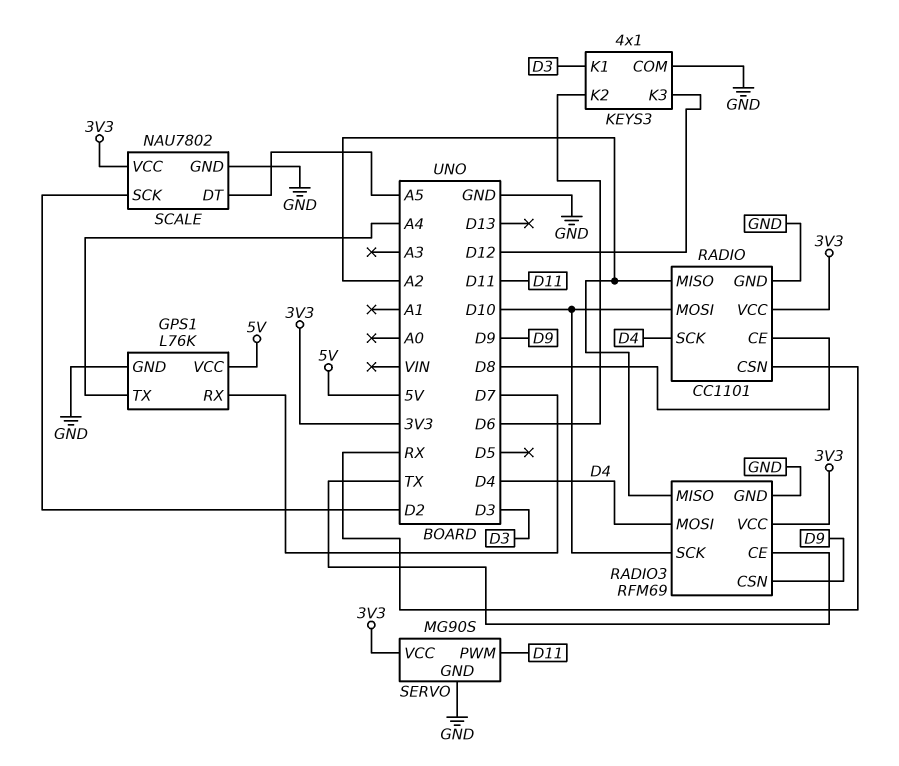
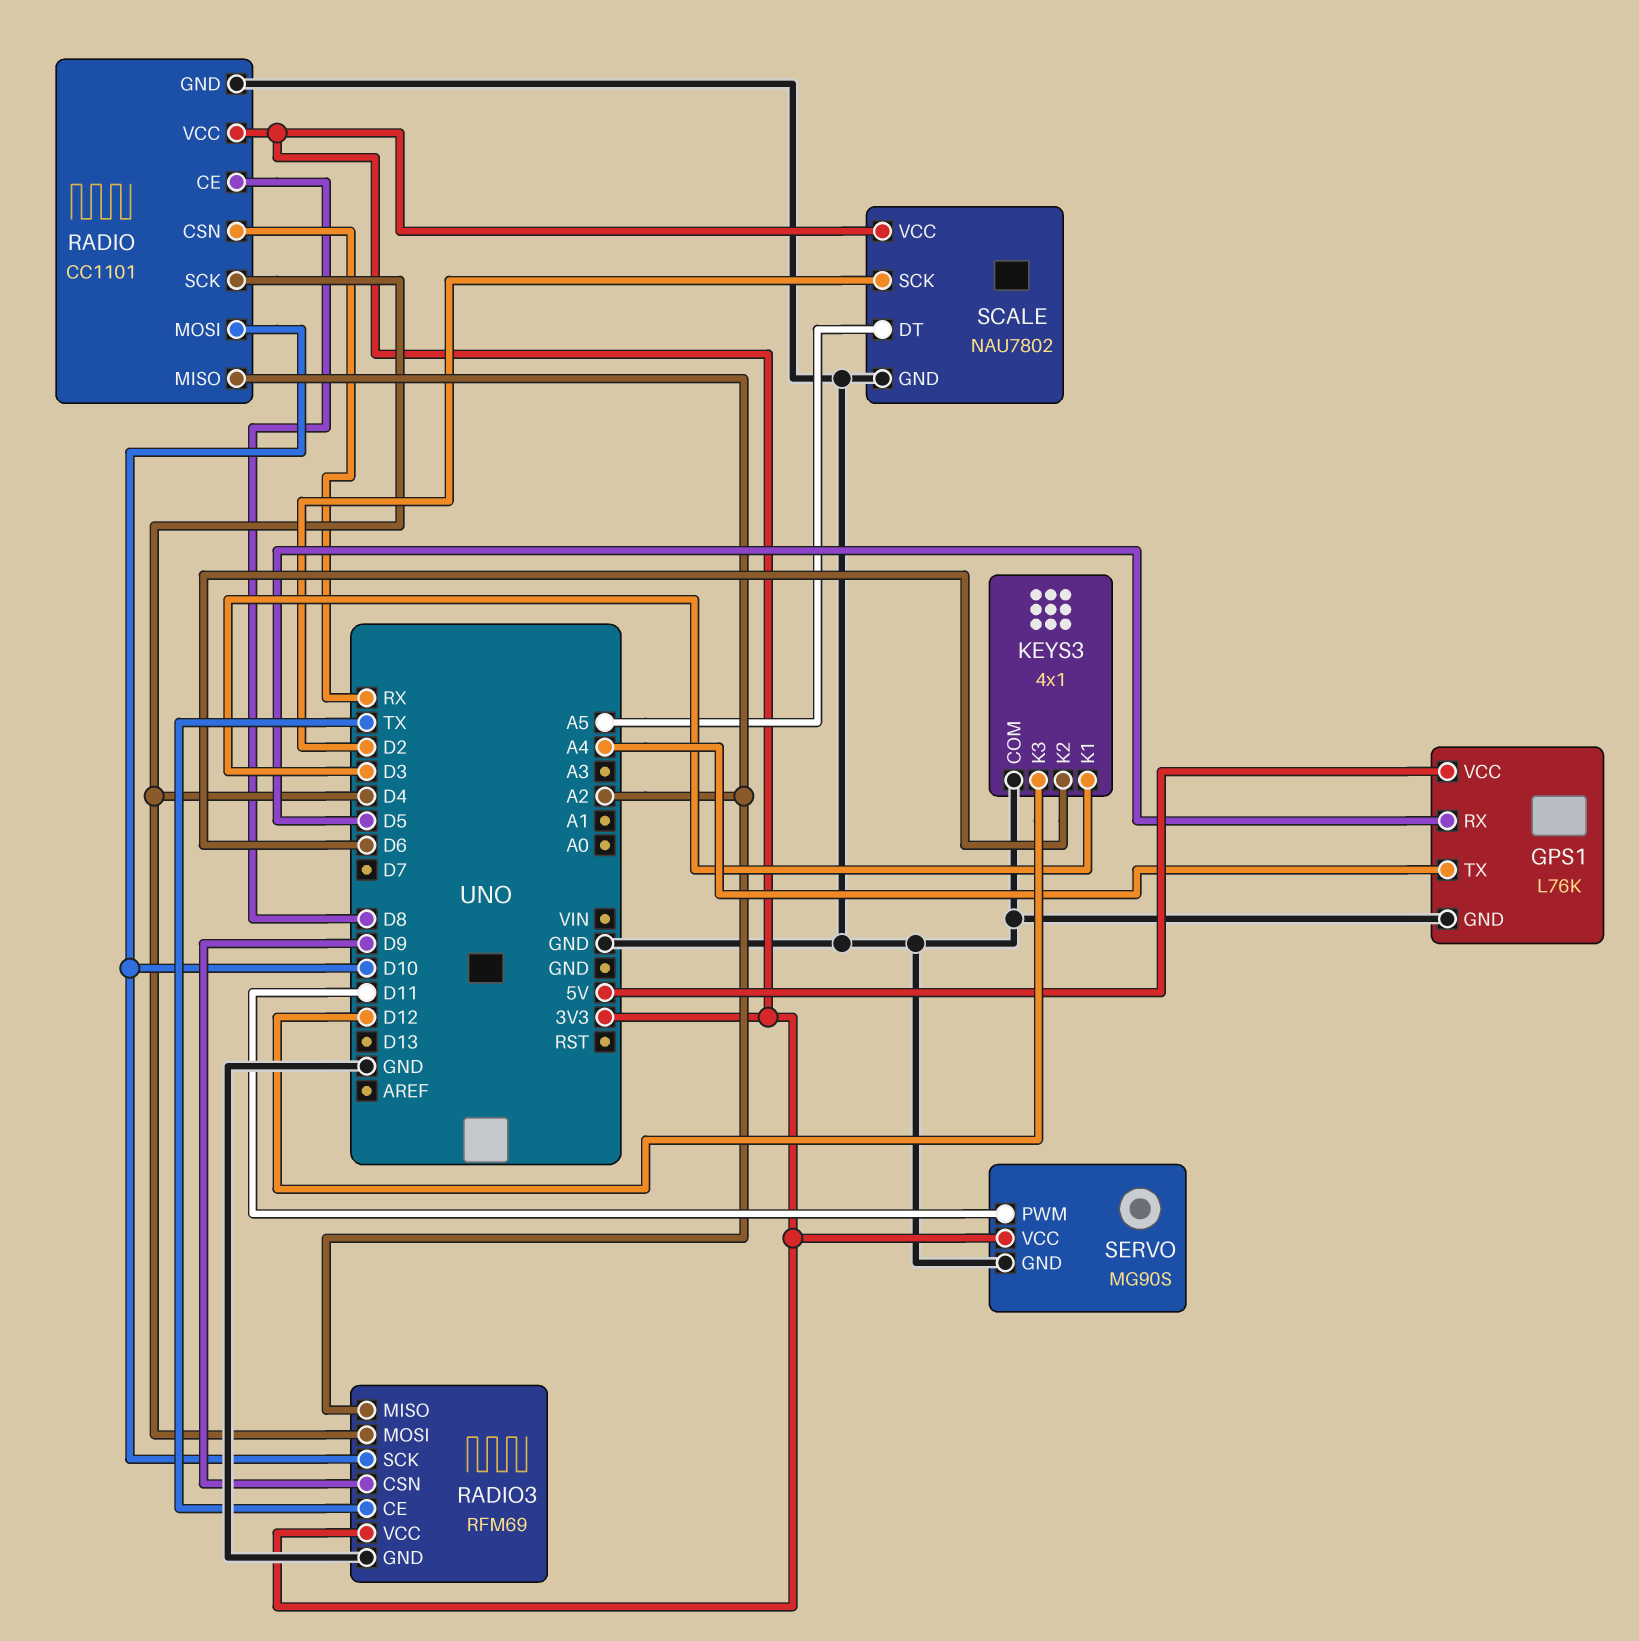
GPS1 pin RX: D7 -> D5

